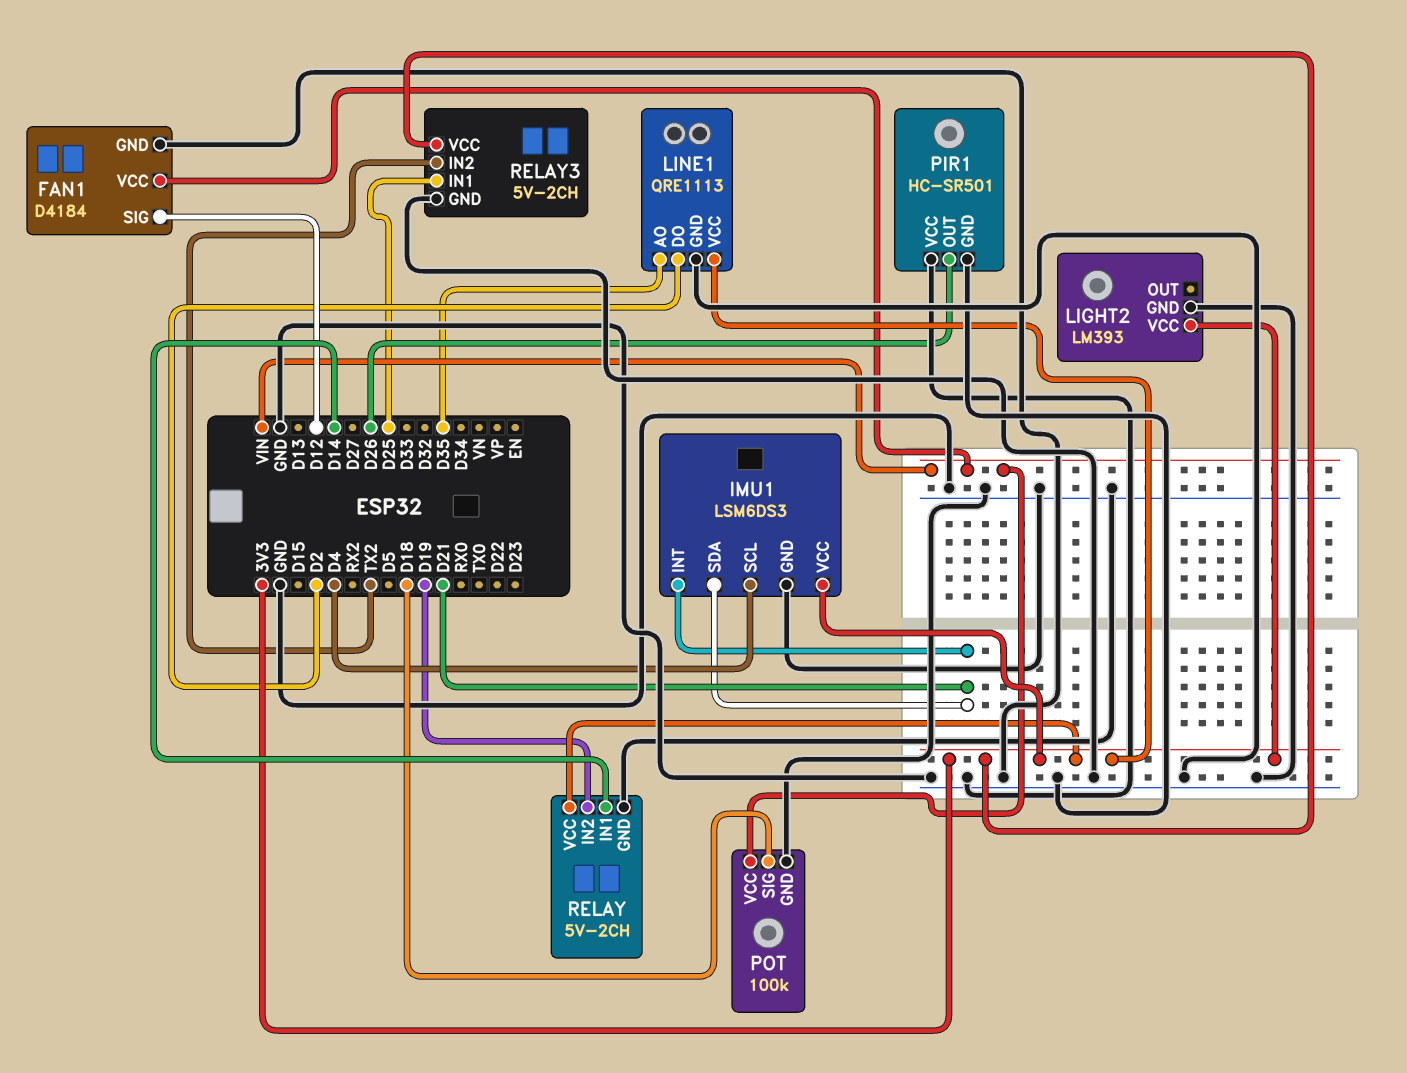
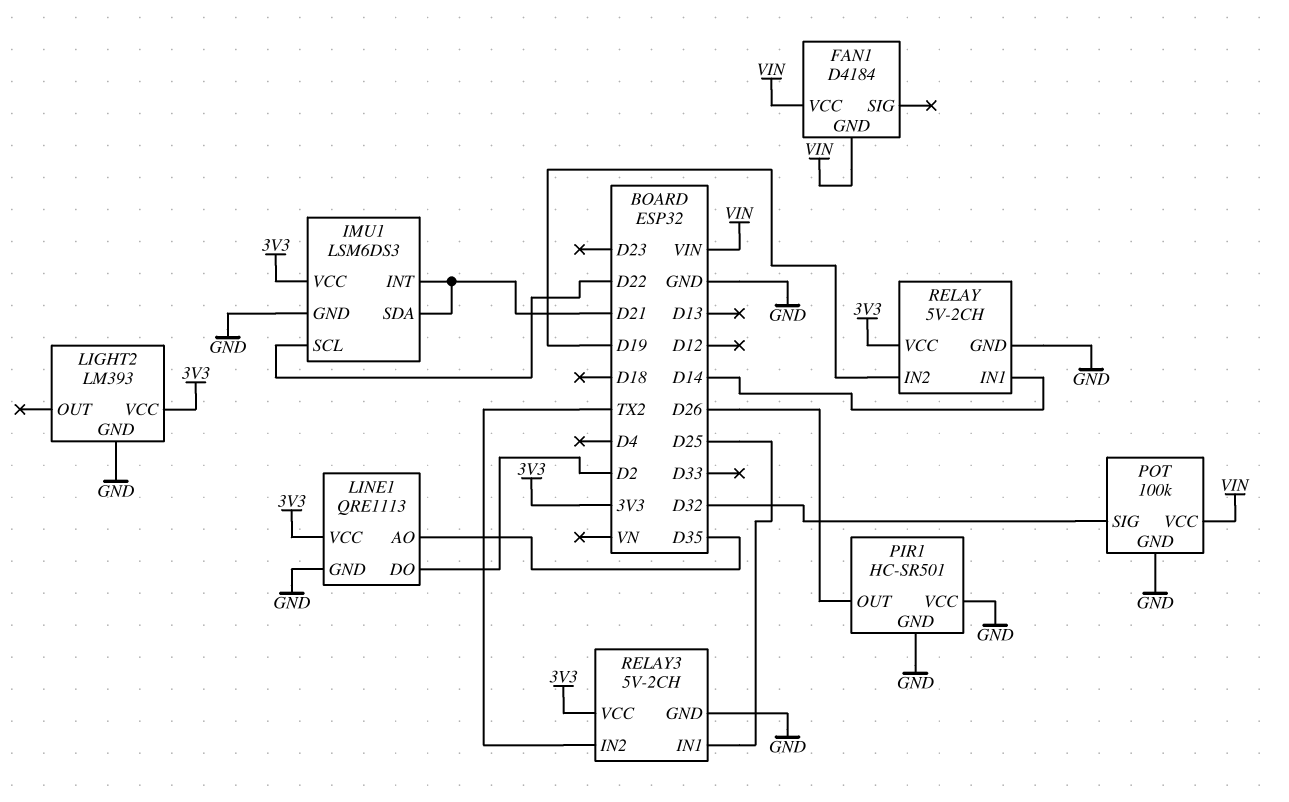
FAN1 pin GND: GND -> VIN
FAN1 pin SIG: D12 -> none
IMU1 pin SCL: D4 -> D22
POT pin SIG: D18 -> D32

